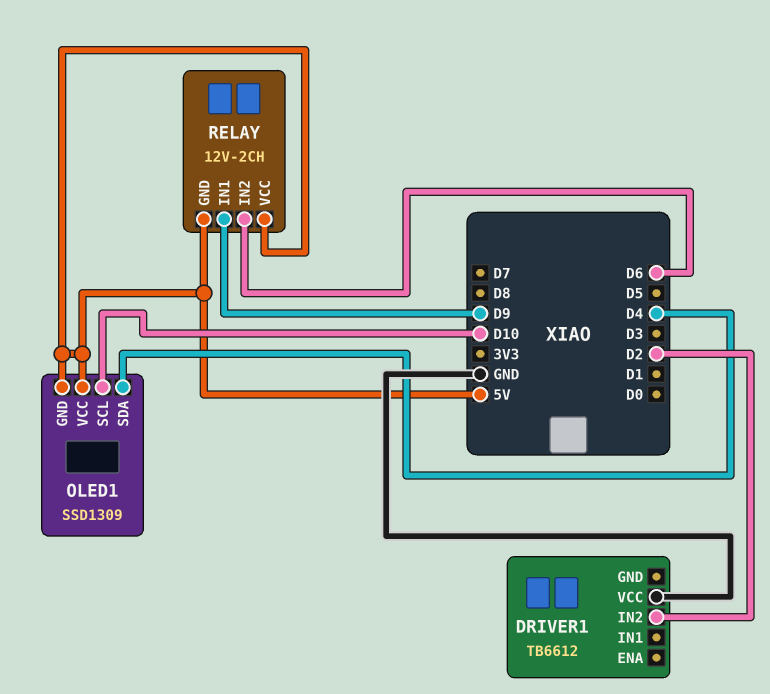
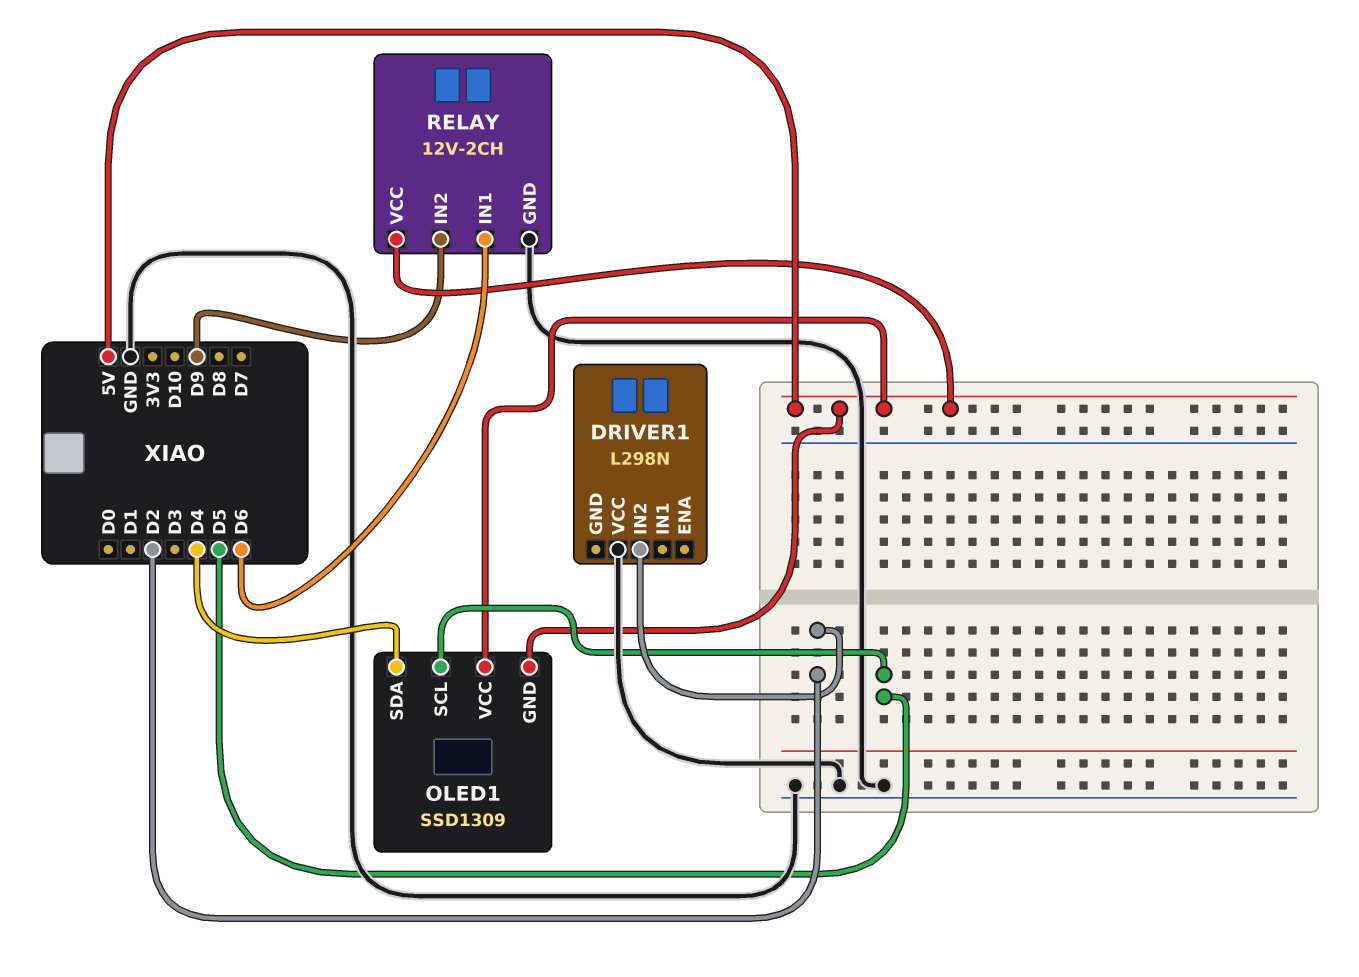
DRIVER1: TB6612 -> L298N
OLED1 pin SCL: D10 -> D5
RELAY pin GND: 5V -> GND
RELAY pin IN1: D9 -> D6
RELAY pin IN2: D6 -> D9

